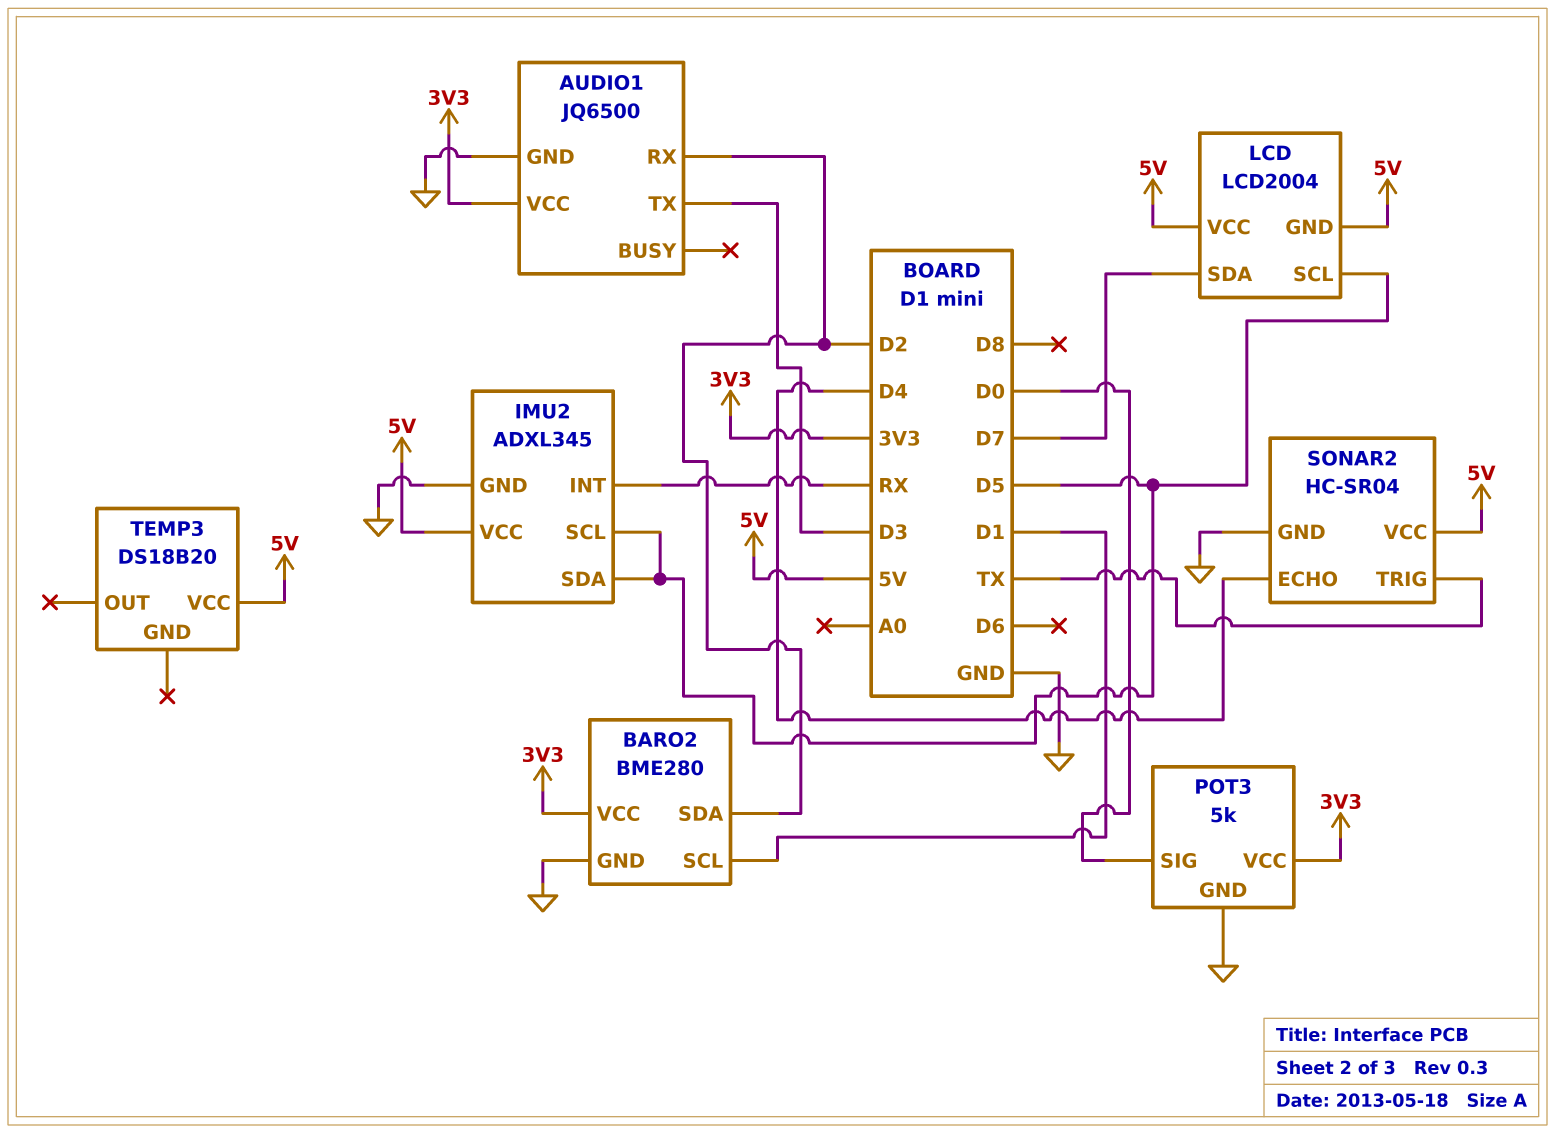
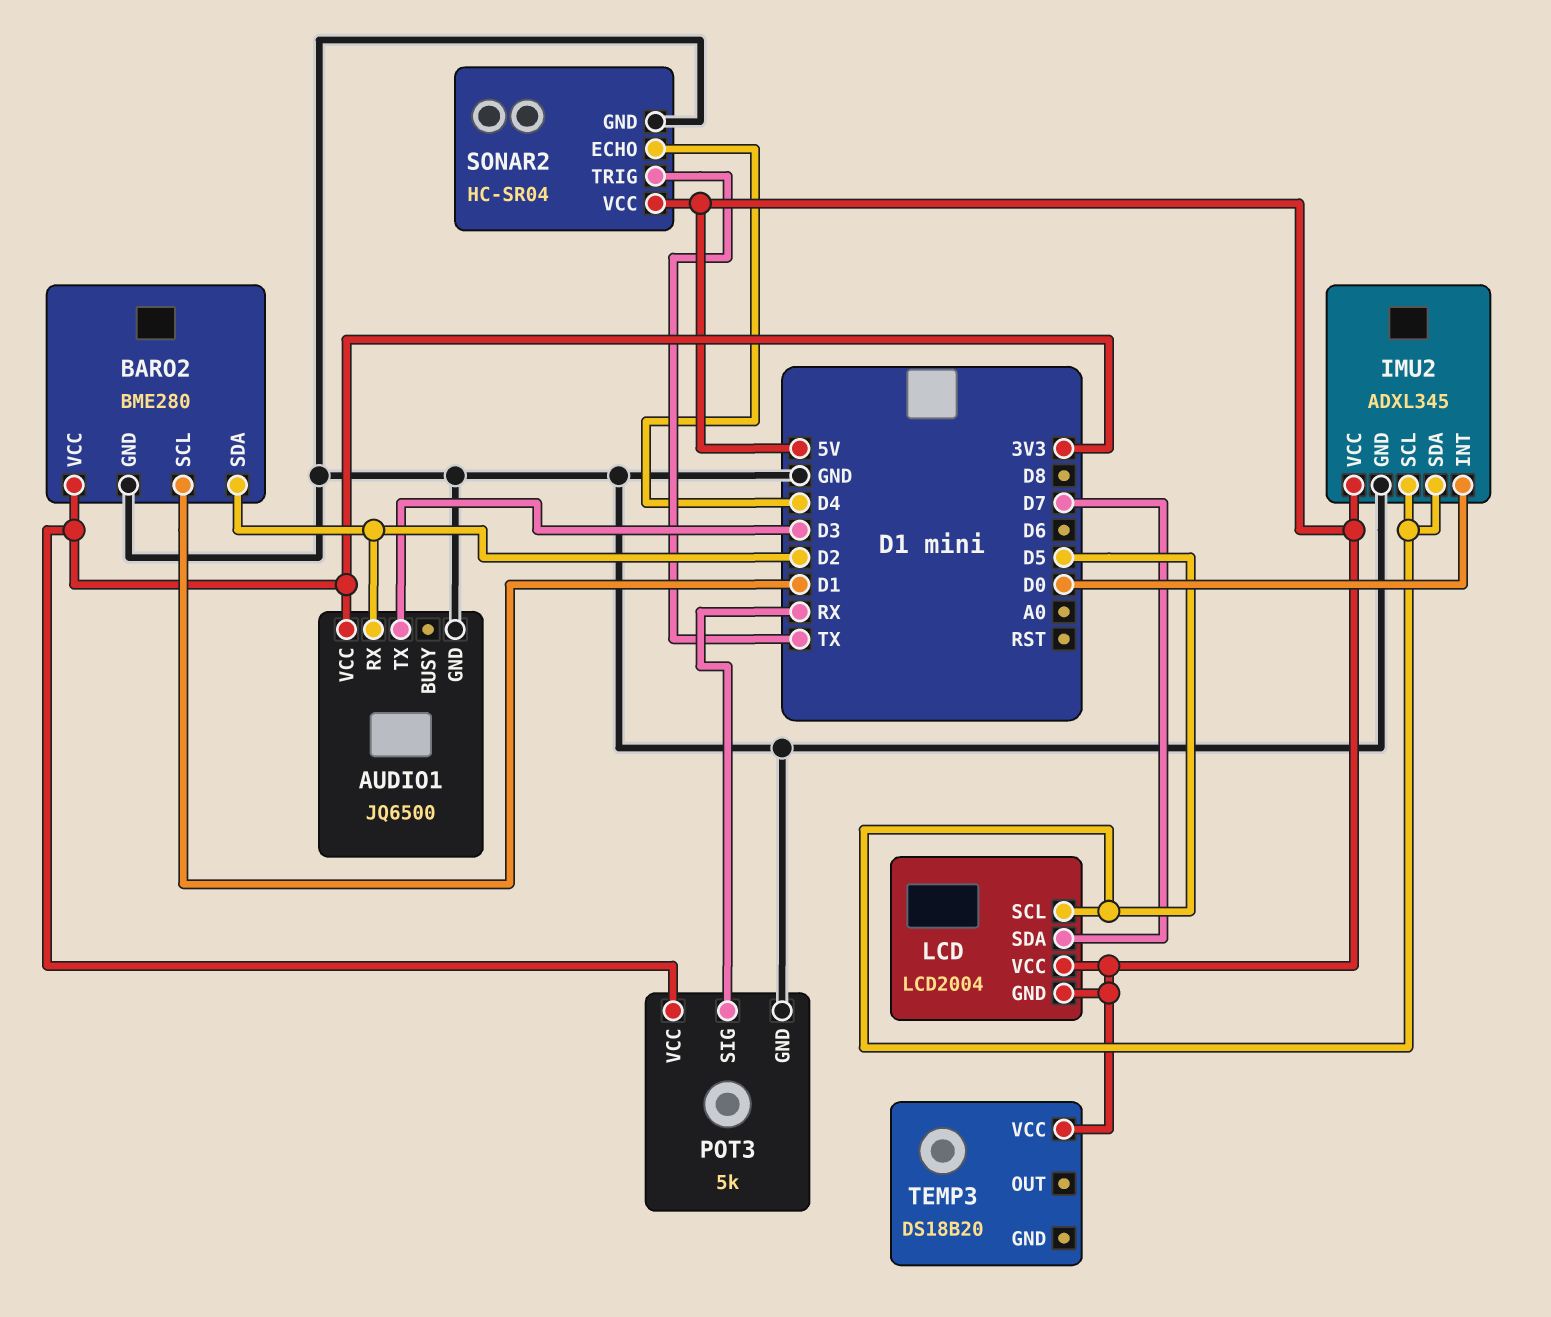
IMU2 pin INT: RX -> D0
POT3 pin SIG: D0 -> RX

